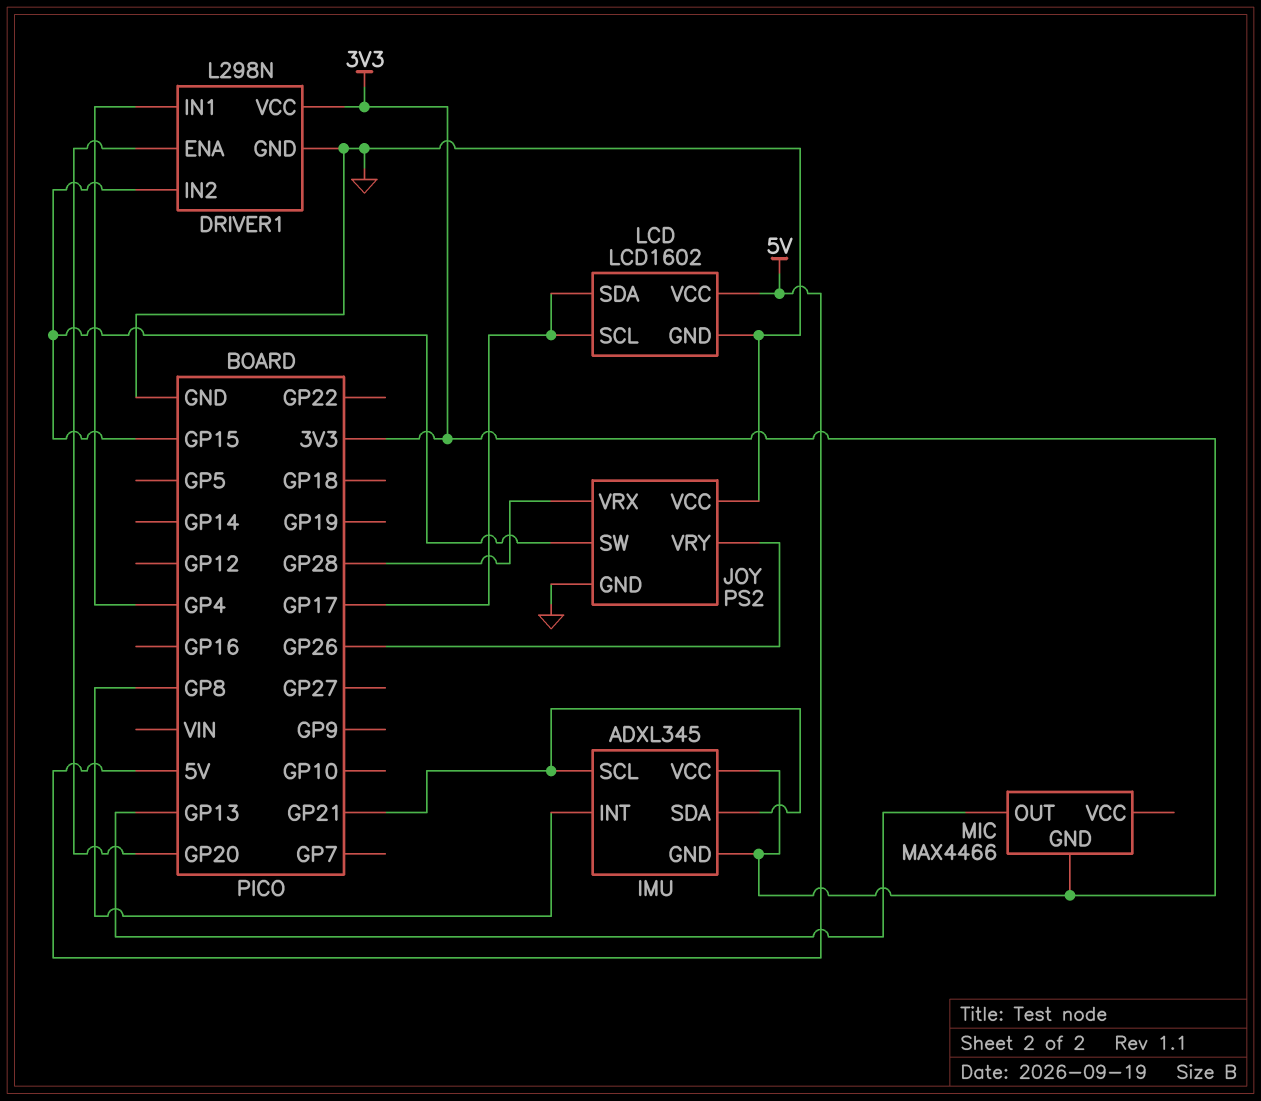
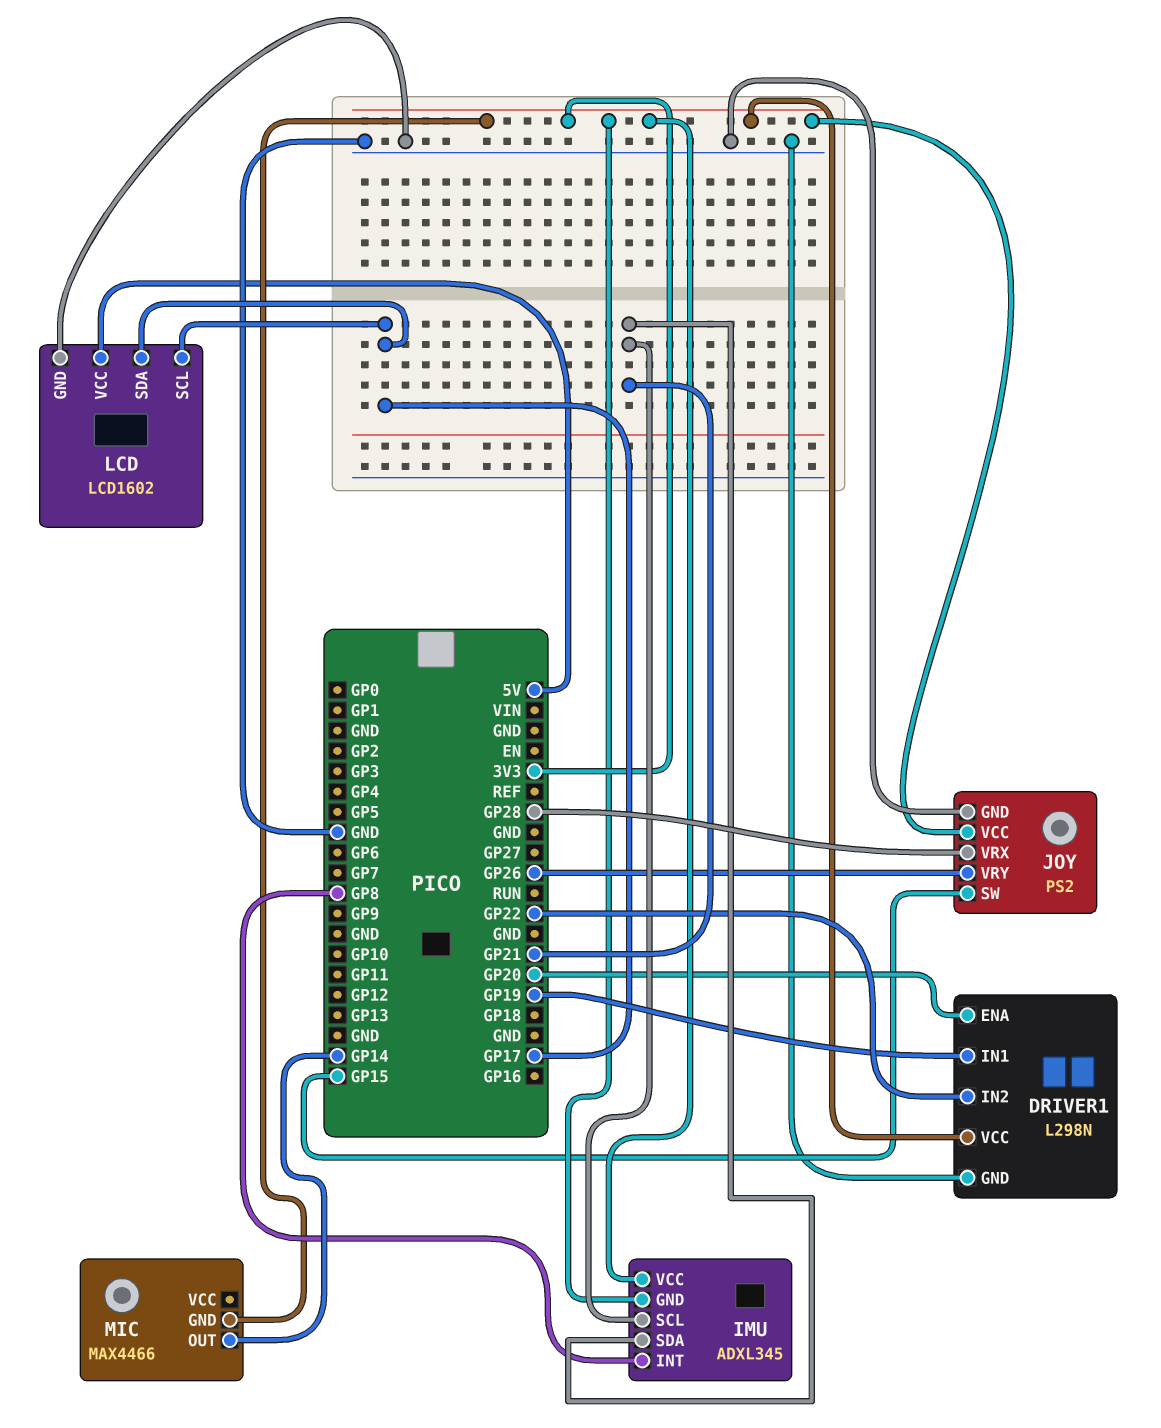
DRIVER1 pin IN1: GP4 -> GP19
DRIVER1 pin IN2: GP15 -> GP22
JOY pin VCC: GND -> 3V3
MIC pin OUT: GP13 -> GP14

